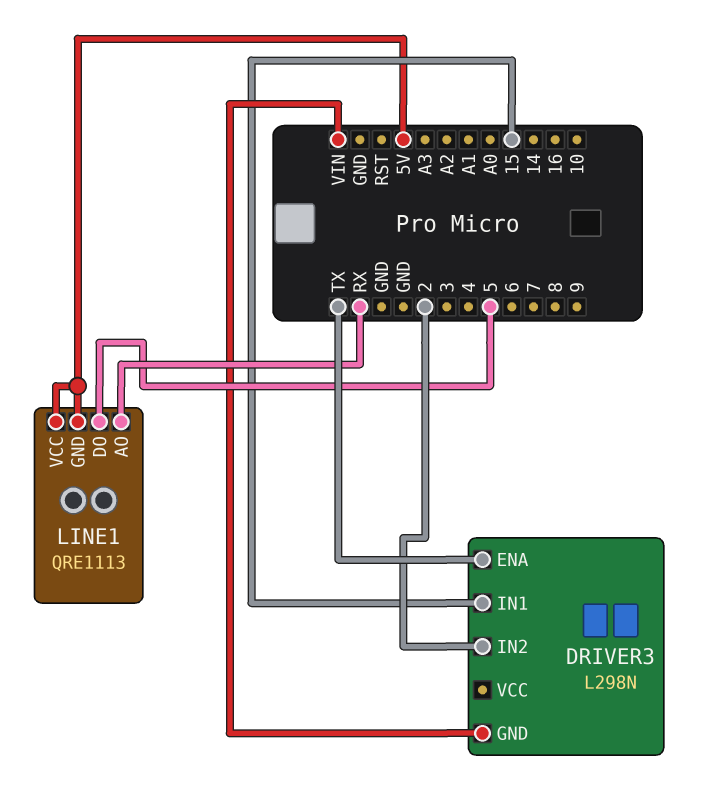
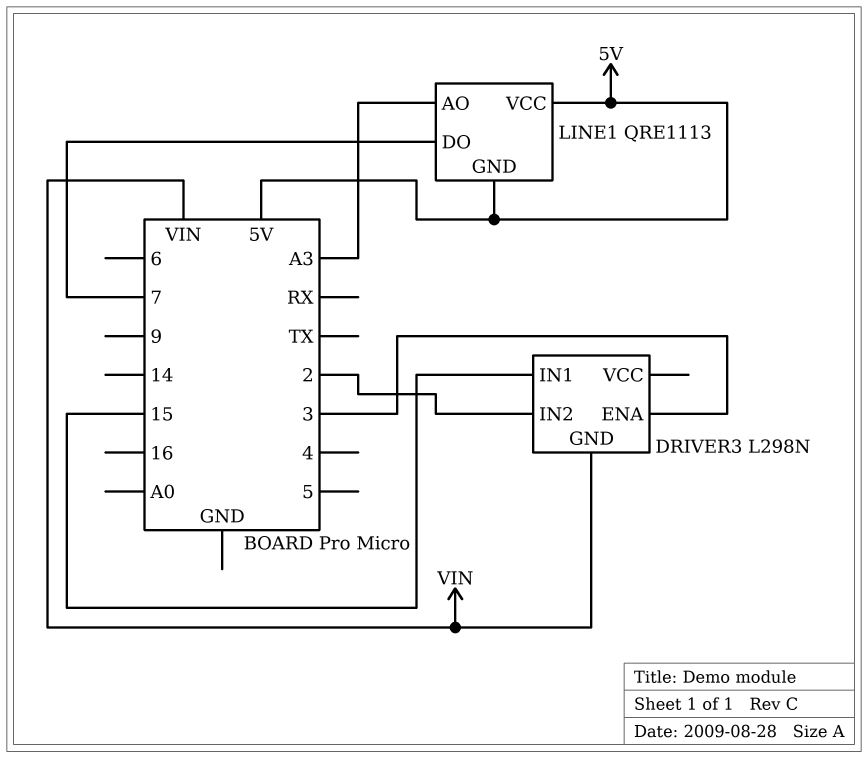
DRIVER3 pin ENA: TX -> 3
LINE1 pin AO: RX -> A3
LINE1 pin DO: 5 -> 7

